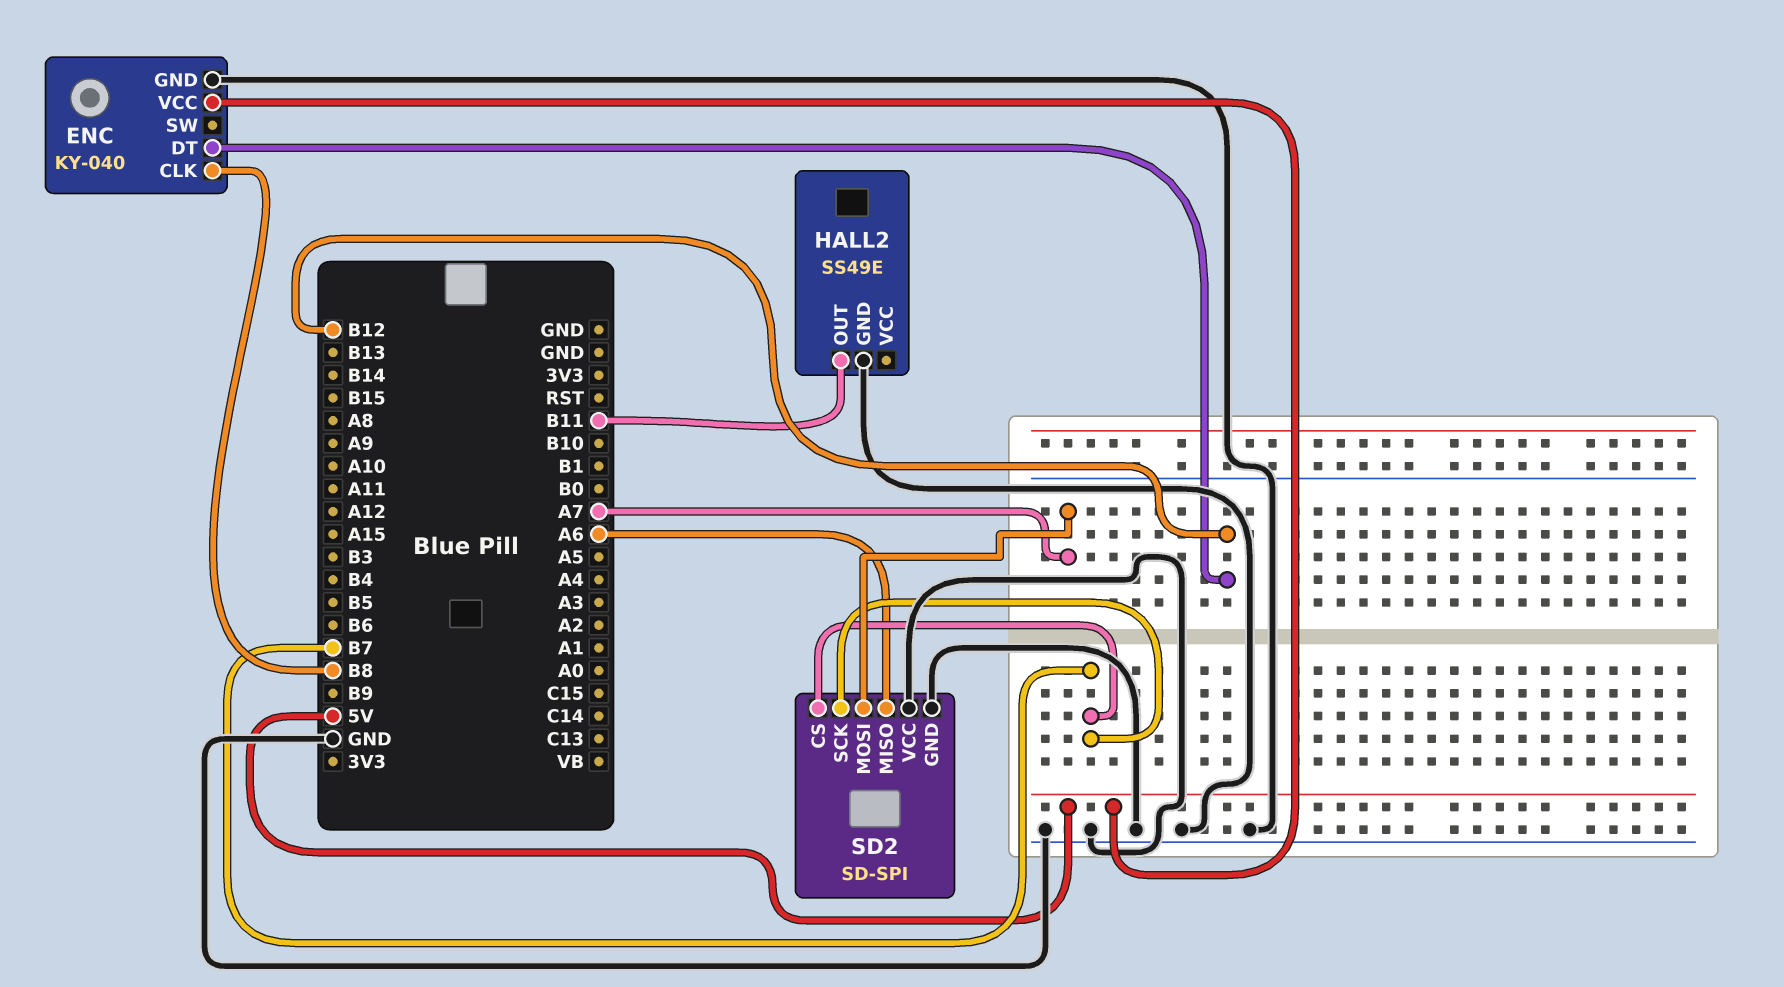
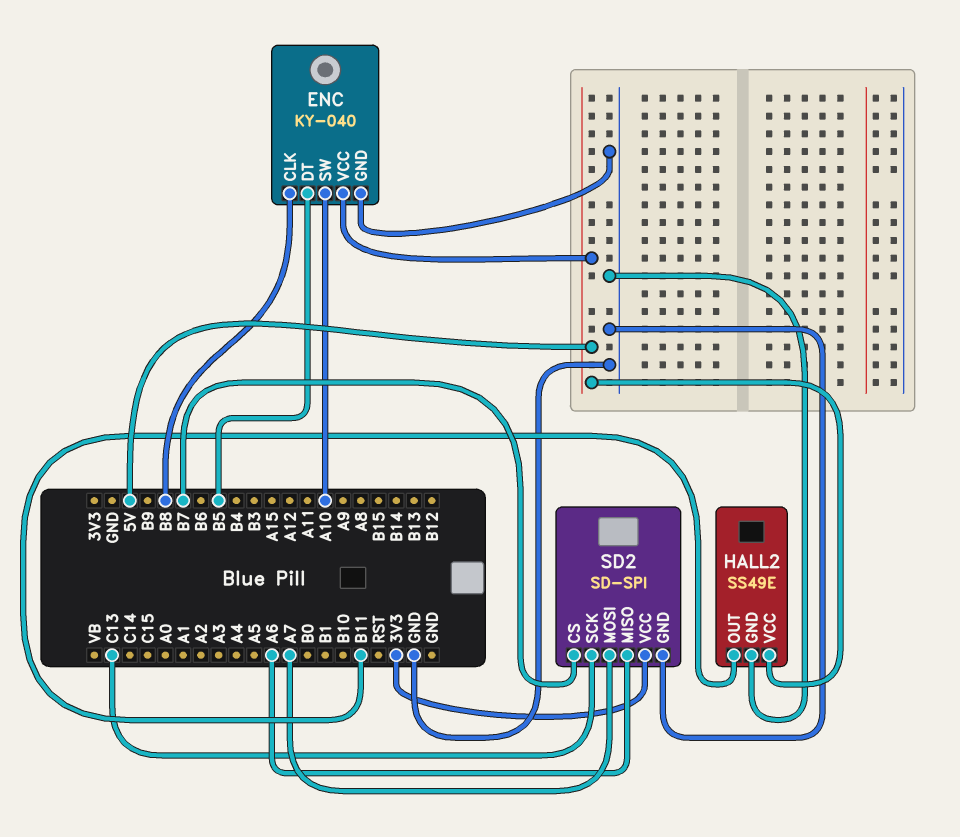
ENC pin DT: B12 -> B5
ENC pin SW: none -> A10
HALL2 pin VCC: none -> 5V
SD2 pin SCK: B7 -> C13
SD2 pin VCC: GND -> 3V3

